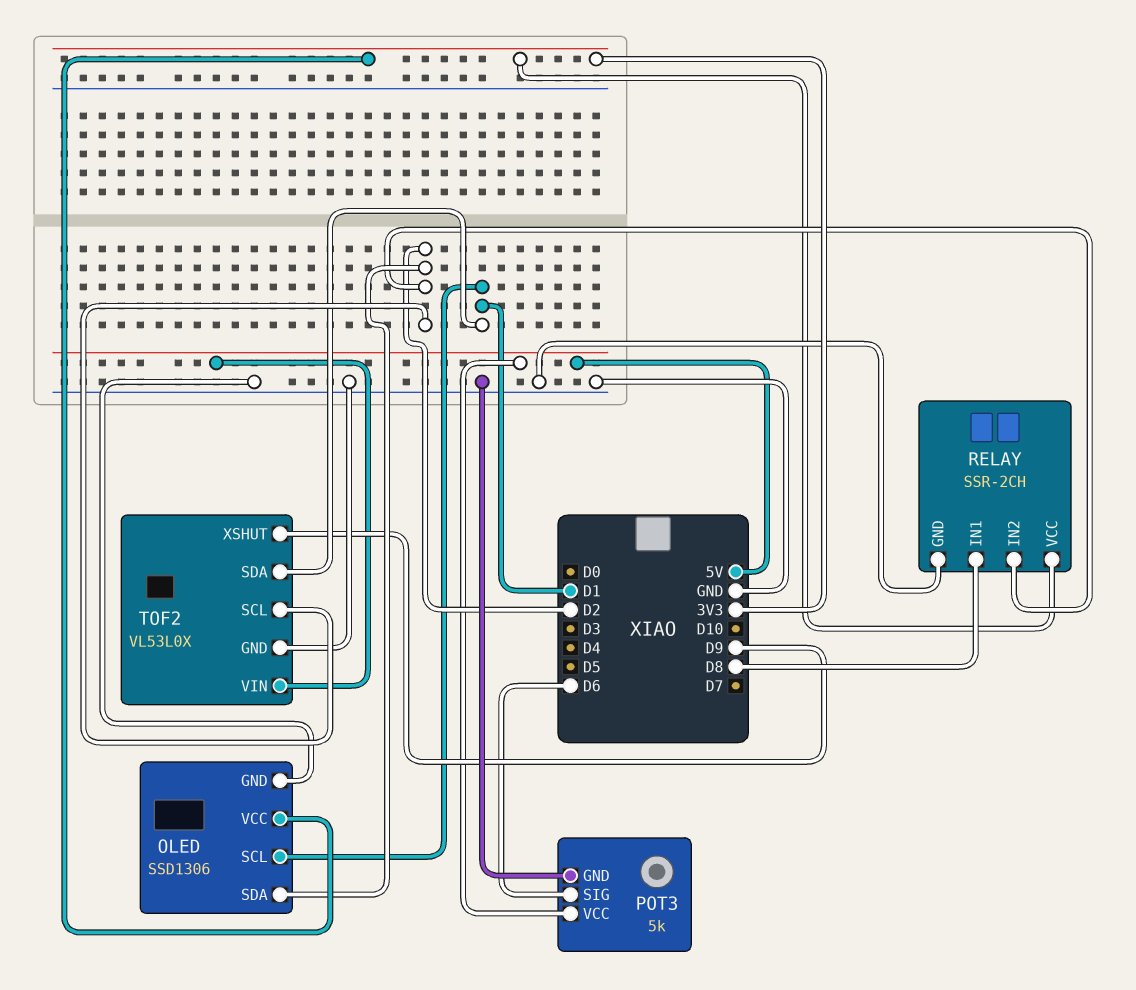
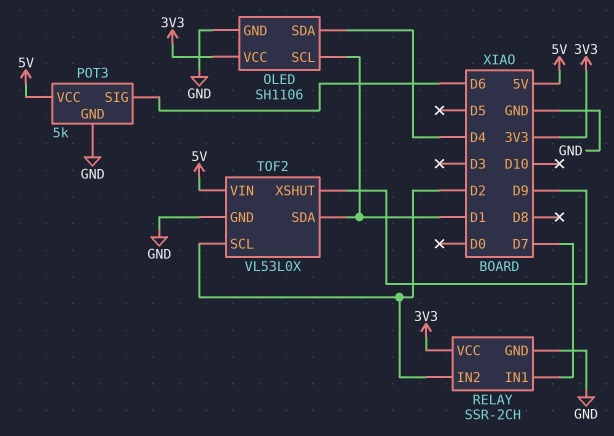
OLED: SSD1306 -> SH1106
OLED pin SDA: D2 -> D4
RELAY pin IN1: D8 -> D7

